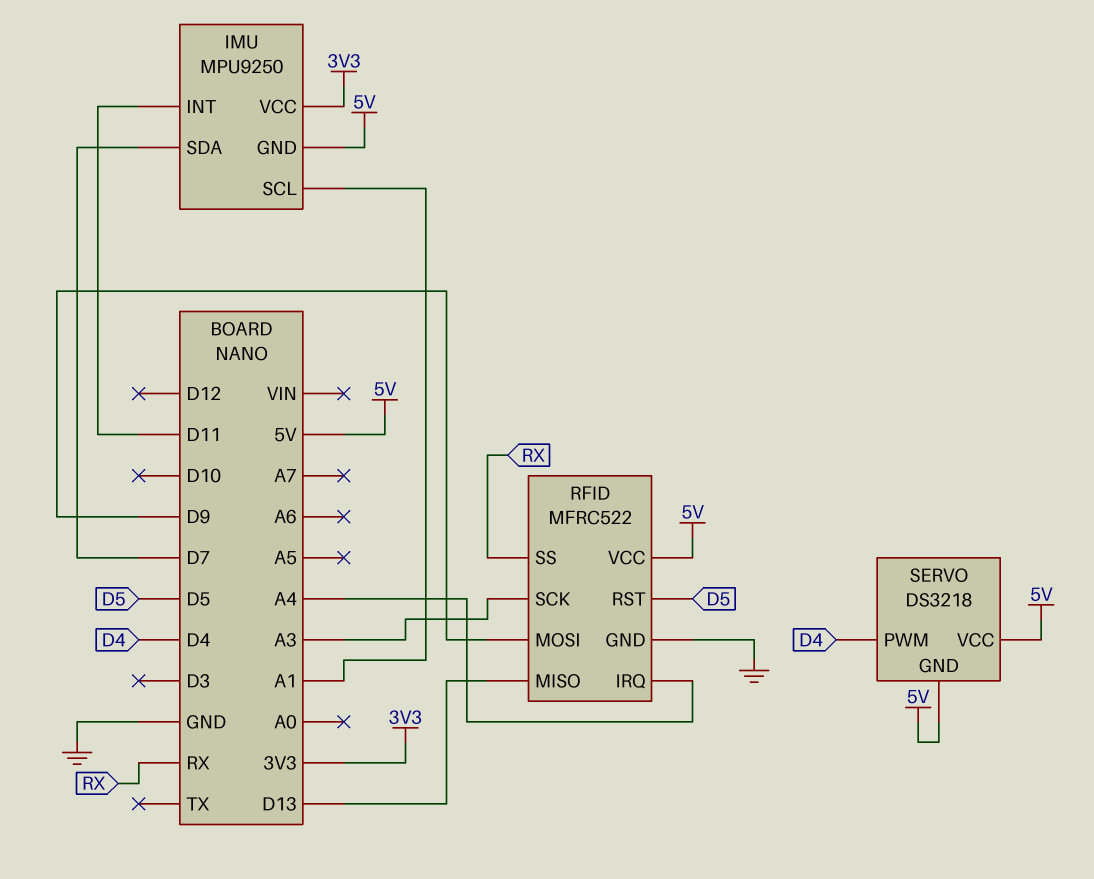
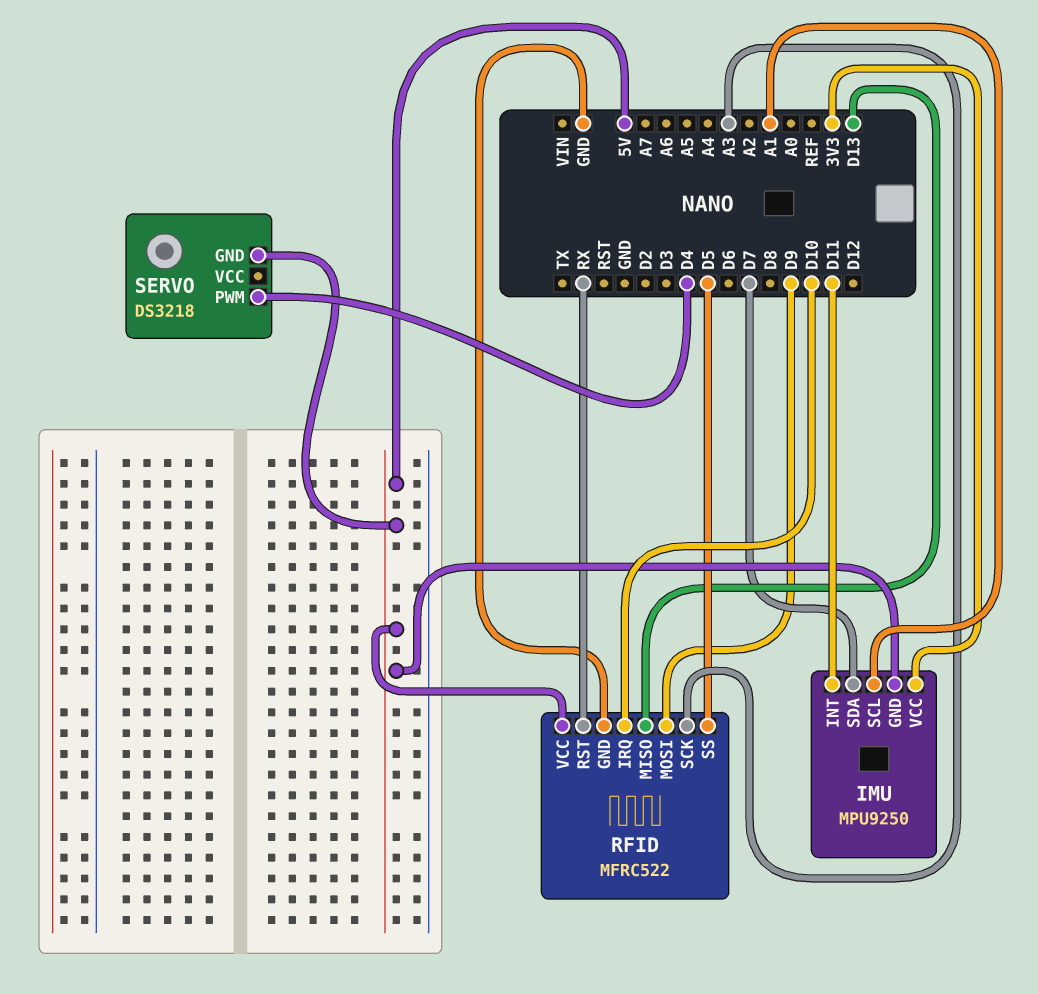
RFID pin IRQ: A4 -> D10
RFID pin RST: D5 -> RX
RFID pin SS: RX -> D5
SERVO pin VCC: 5V -> none

